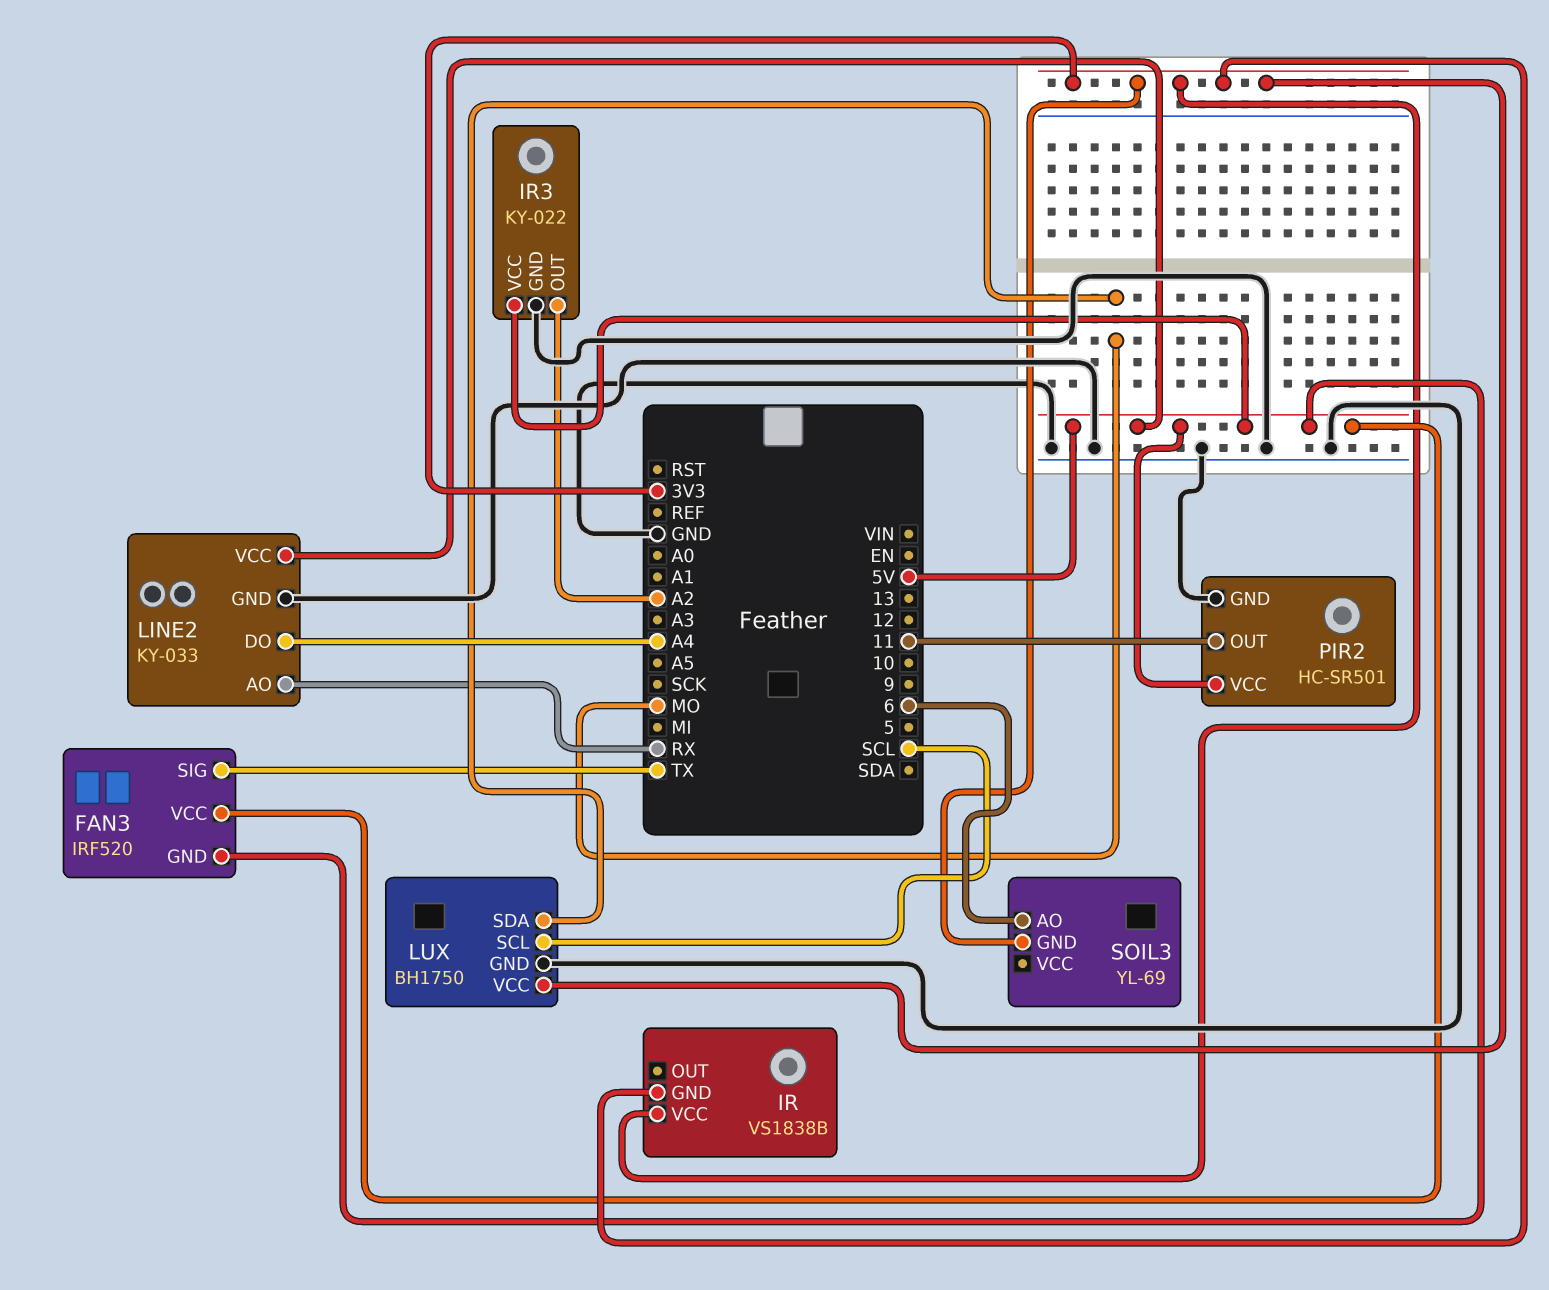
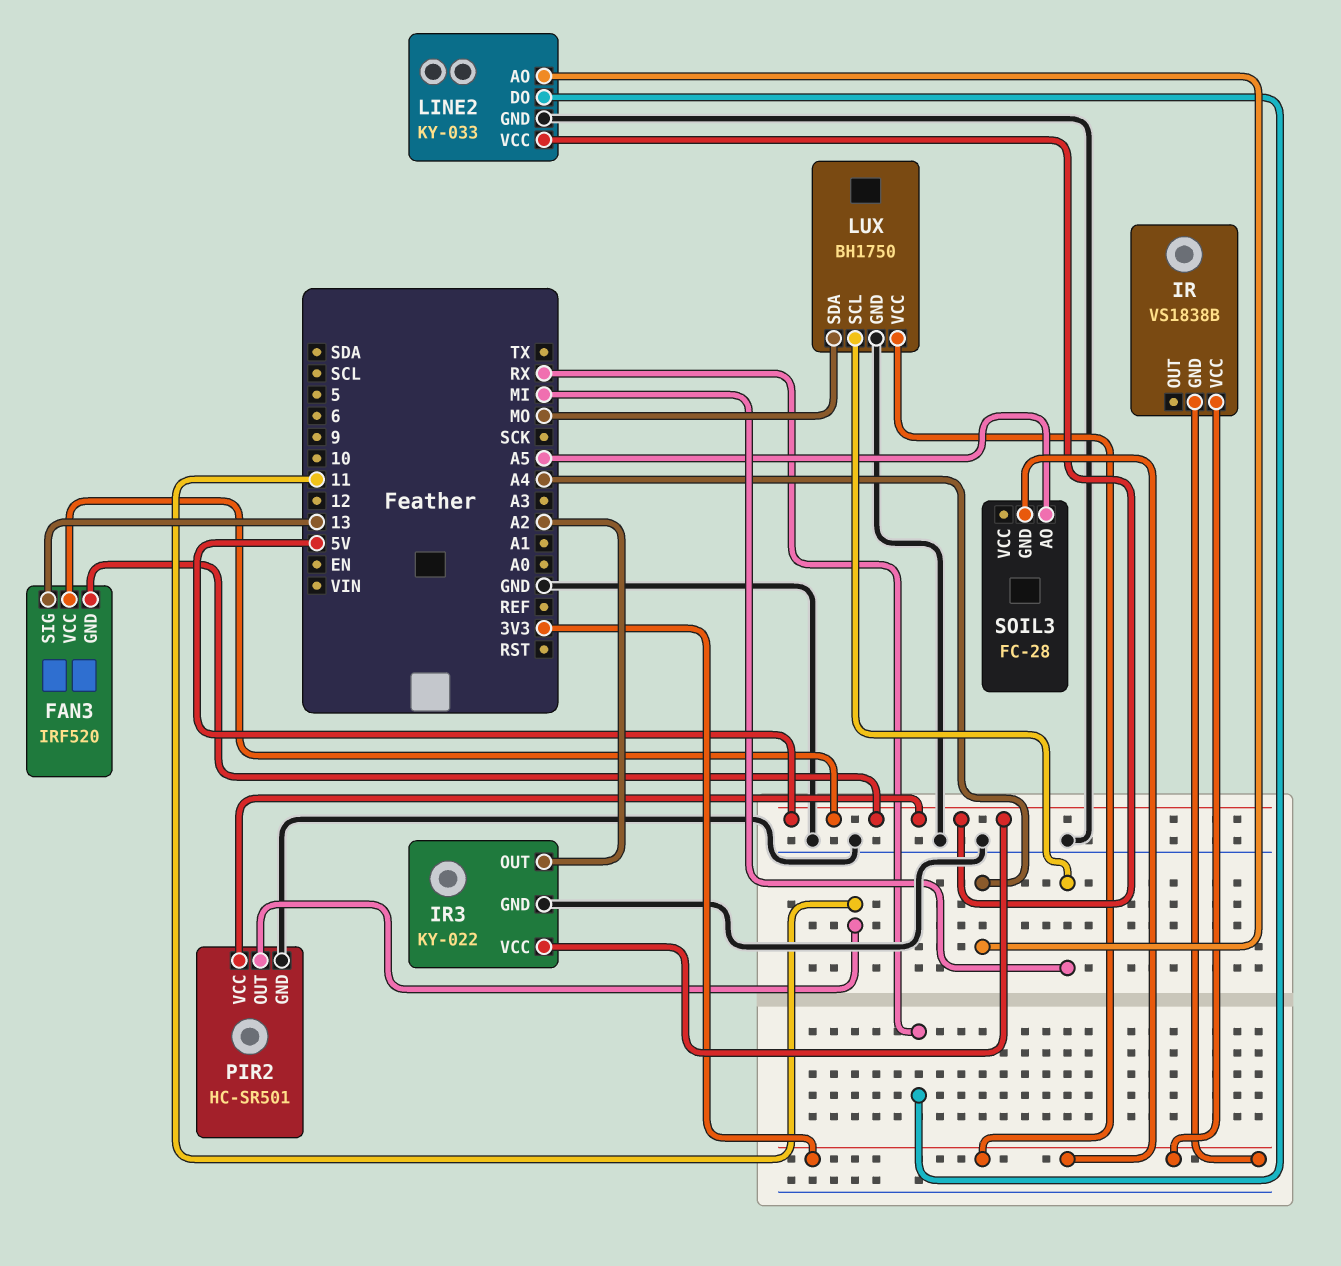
FAN3 pin SIG: TX -> 13
LINE2 pin AO: RX -> A4
LINE2 pin DO: A4 -> RX
LUX pin SCL: SCL -> MI
SOIL3: YL-69 -> FC-28
SOIL3 pin AO: 6 -> A5

